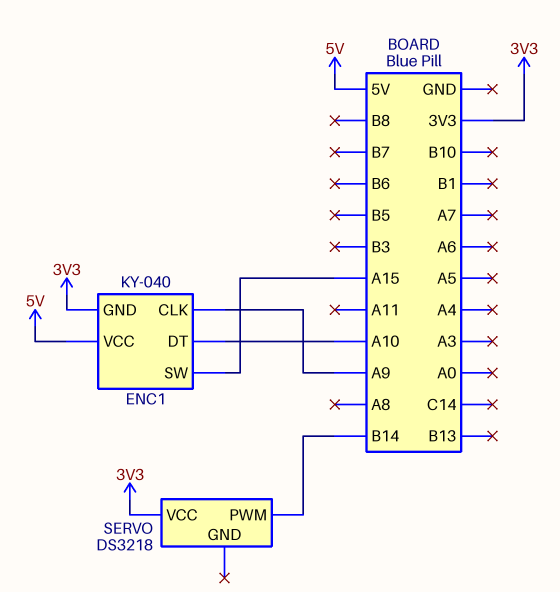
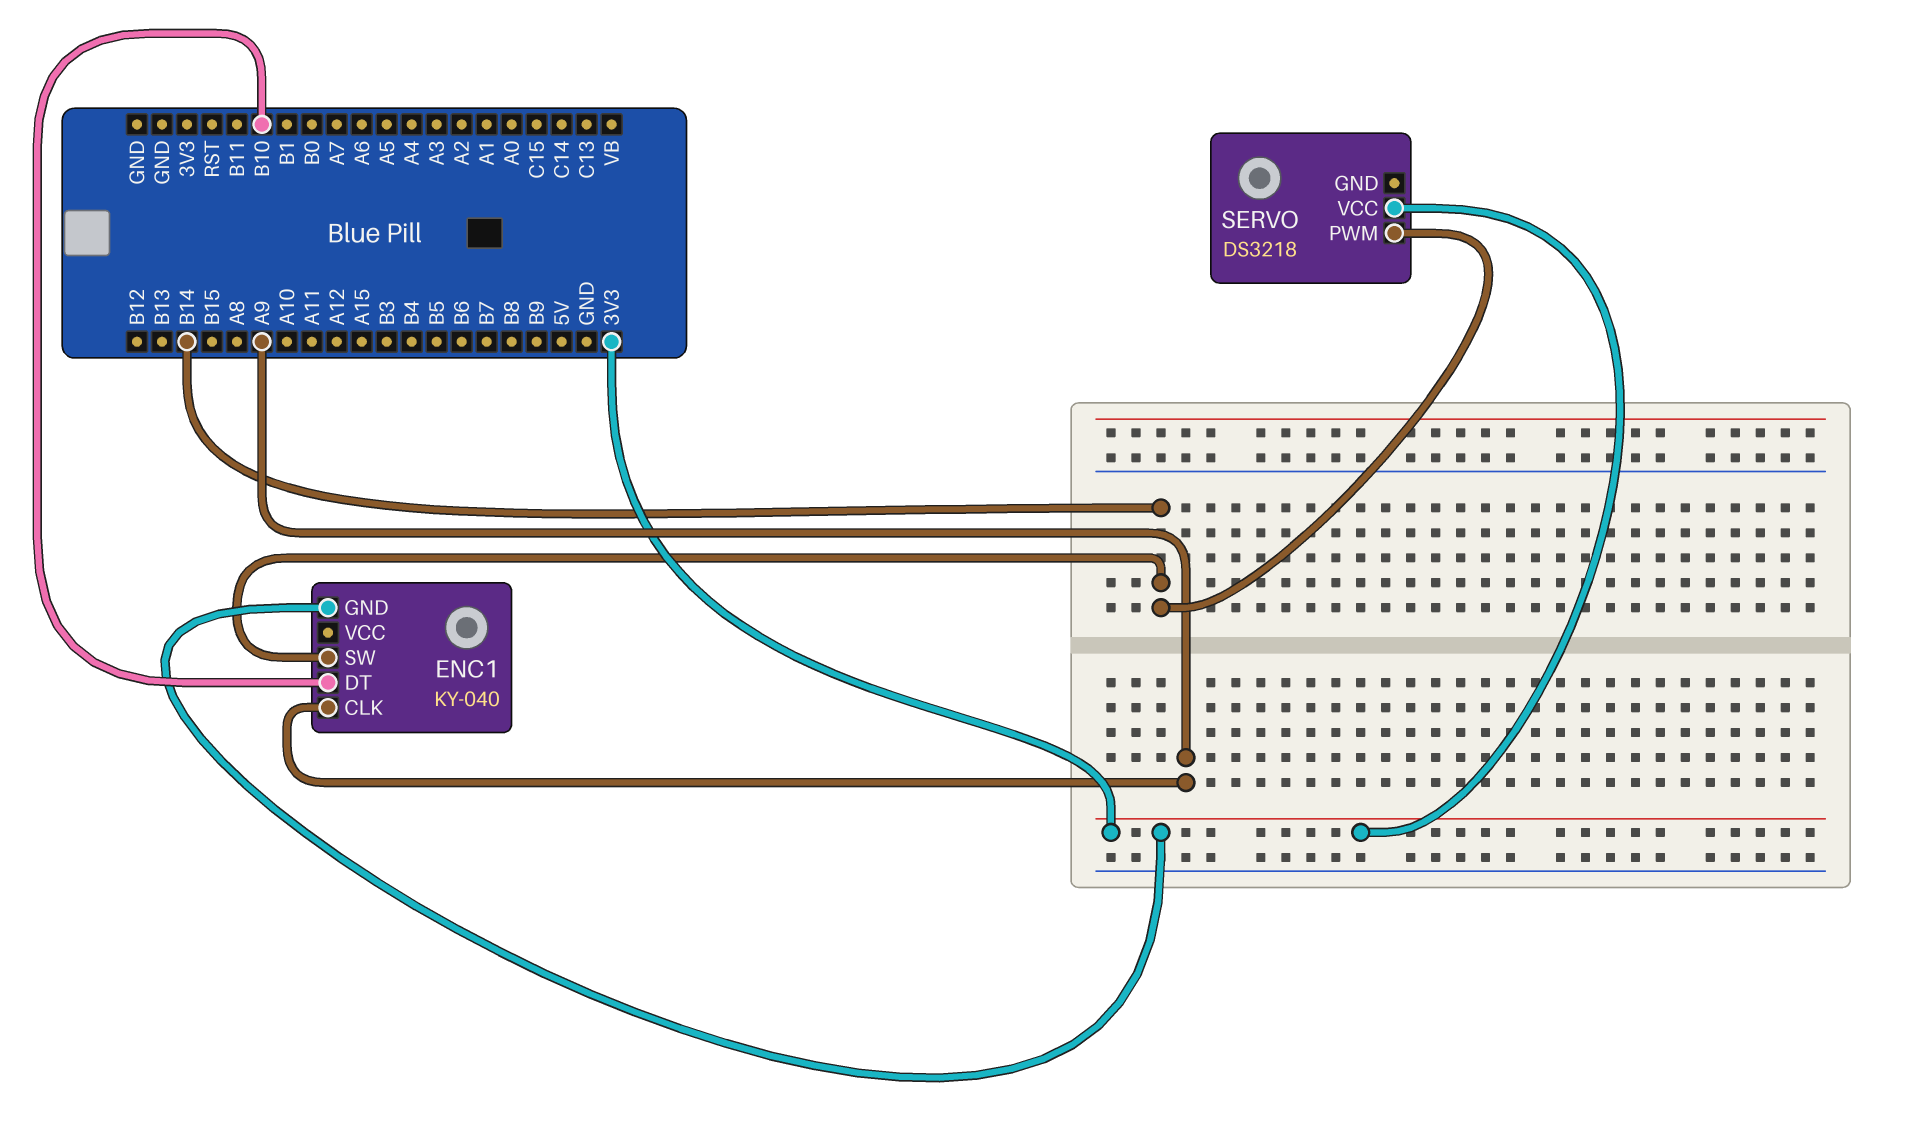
ENC1 pin DT: A10 -> B10
ENC1 pin SW: A15 -> B14
ENC1 pin VCC: 5V -> none

